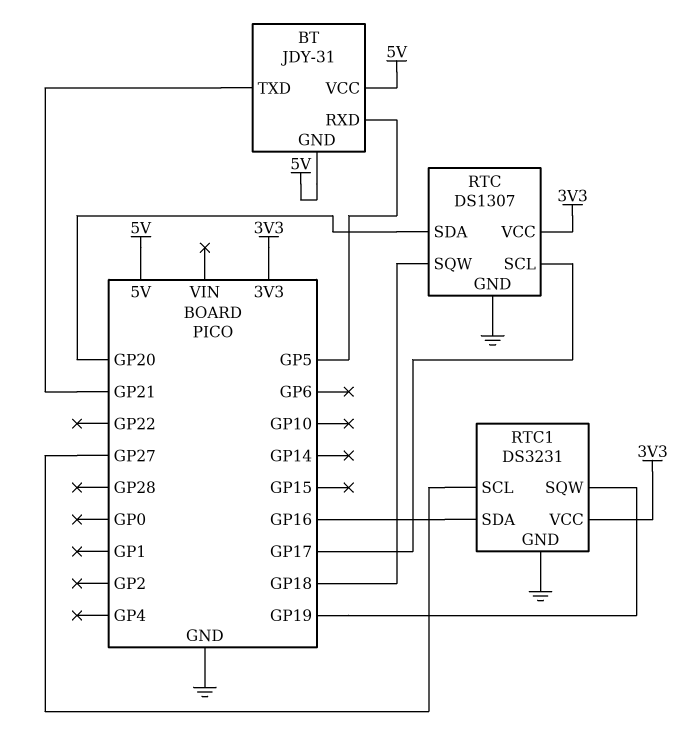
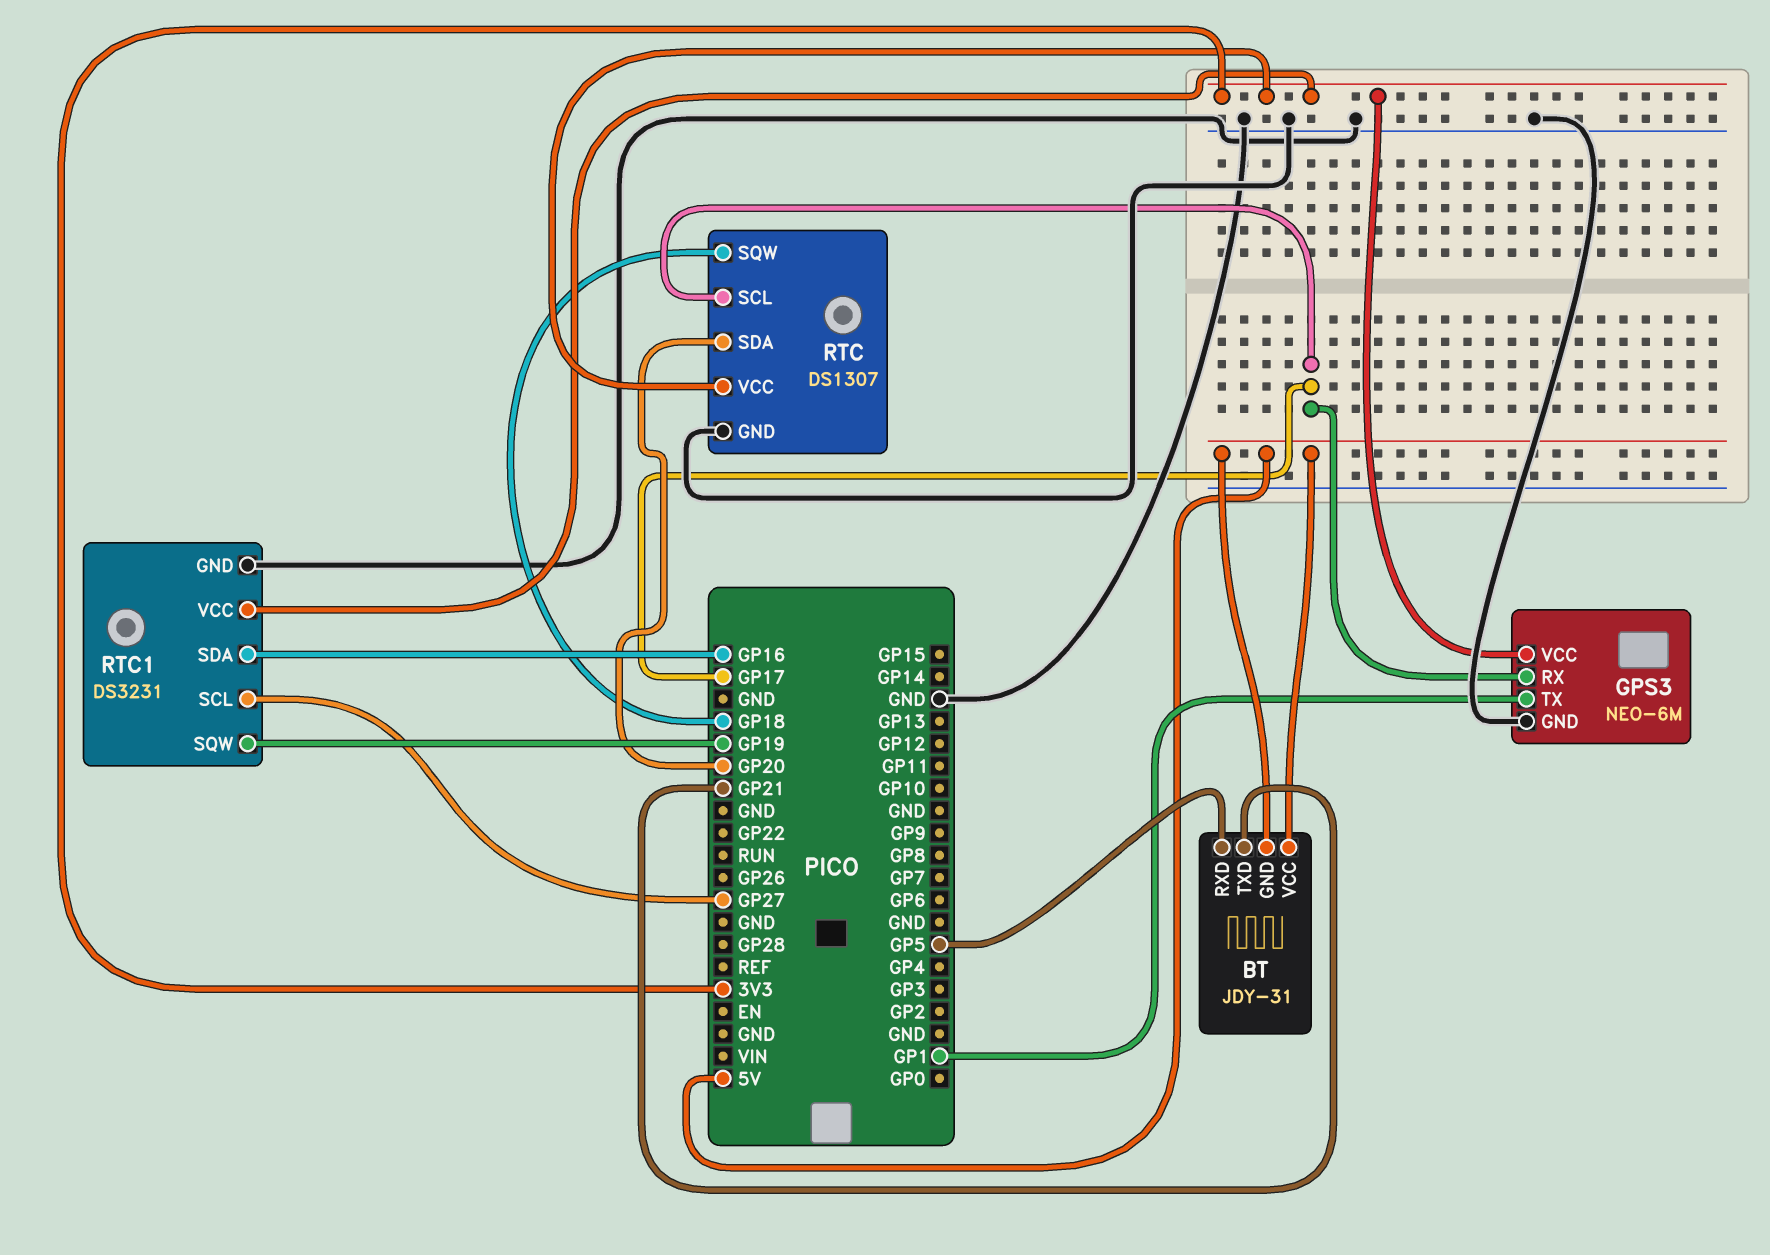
GPS3: none -> NEO-6M
GPS3 pin GND: none -> GND
GPS3 pin RX: none -> GP17
GPS3 pin TX: none -> GP1
GPS3 pin VCC: none -> 3V3

